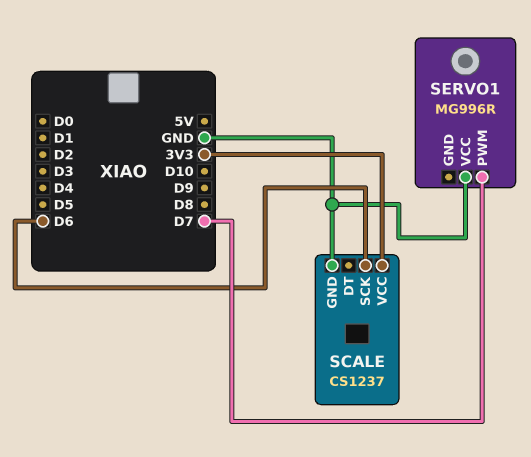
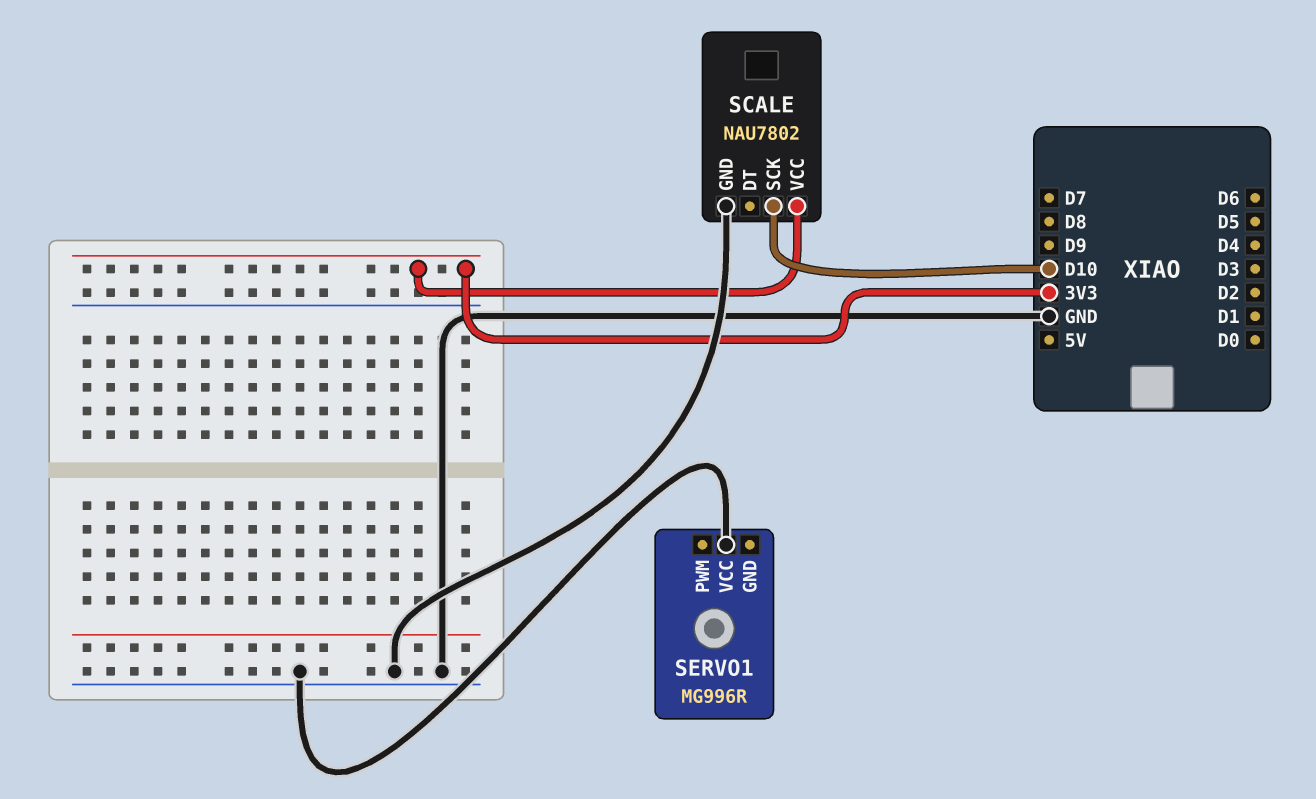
SCALE: CS1237 -> NAU7802
SCALE pin SCK: D6 -> D10
SERVO1 pin PWM: D7 -> none

